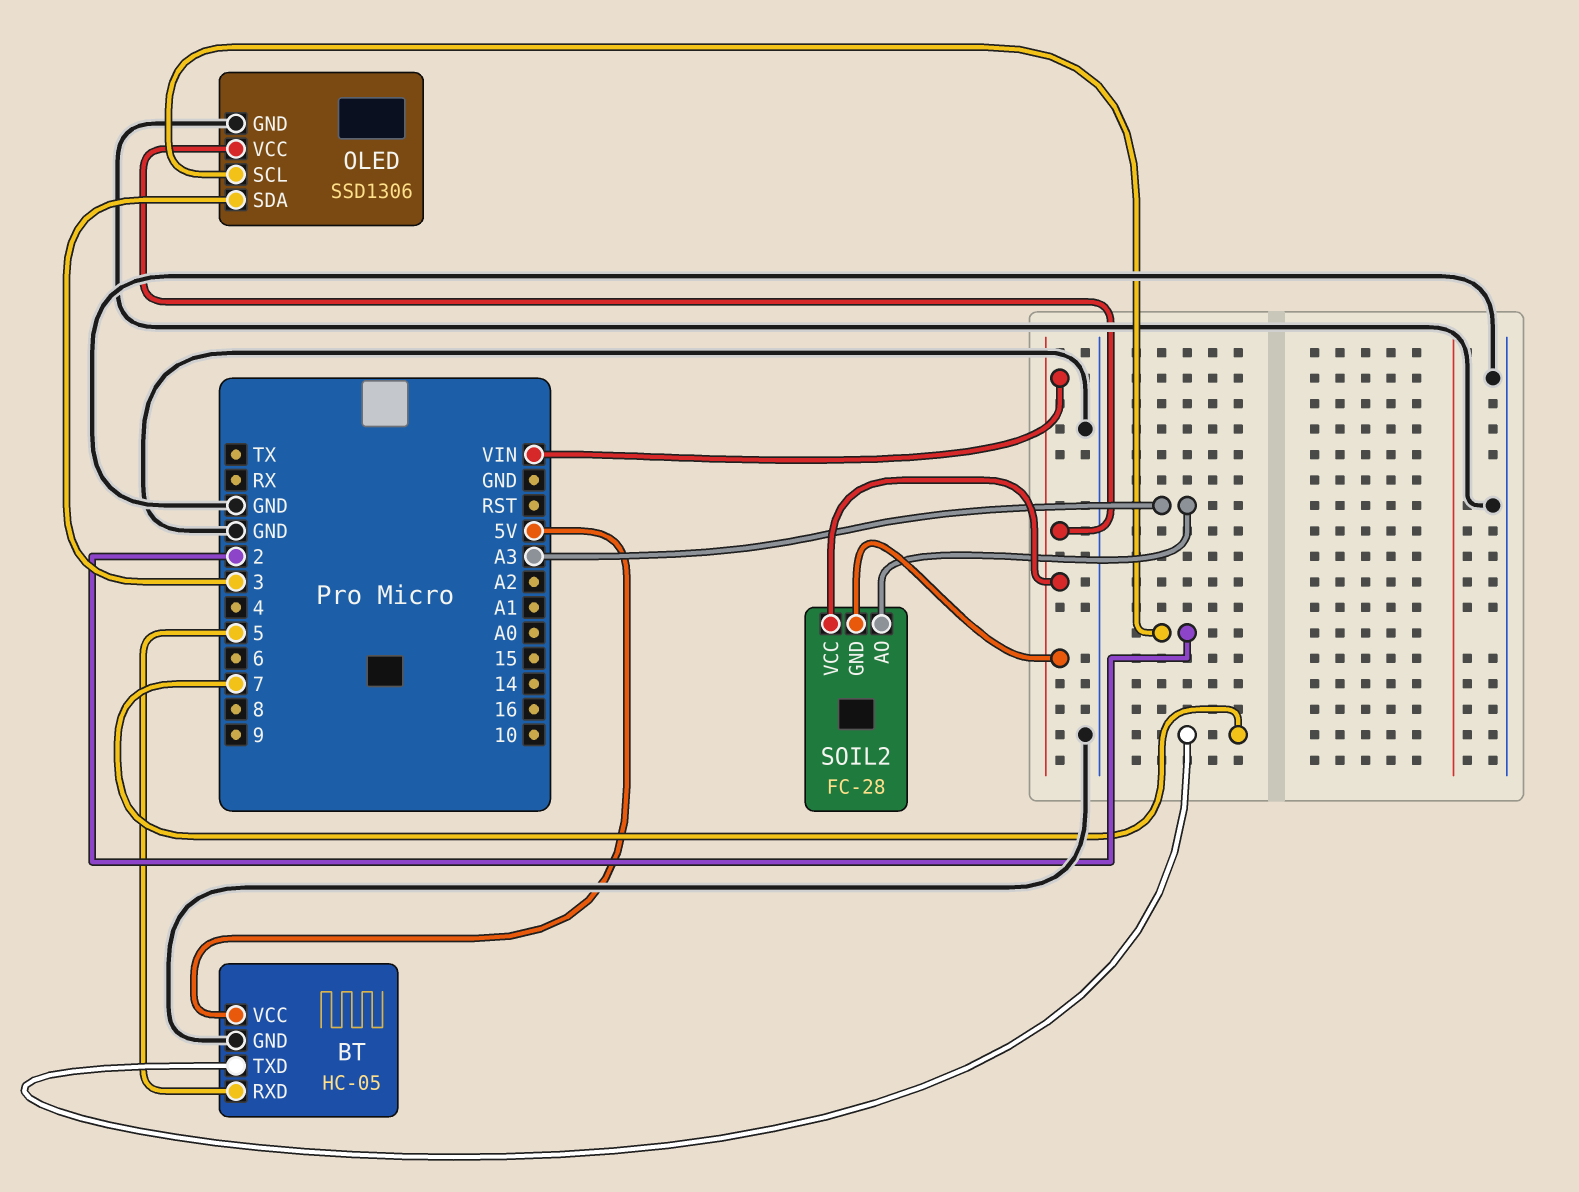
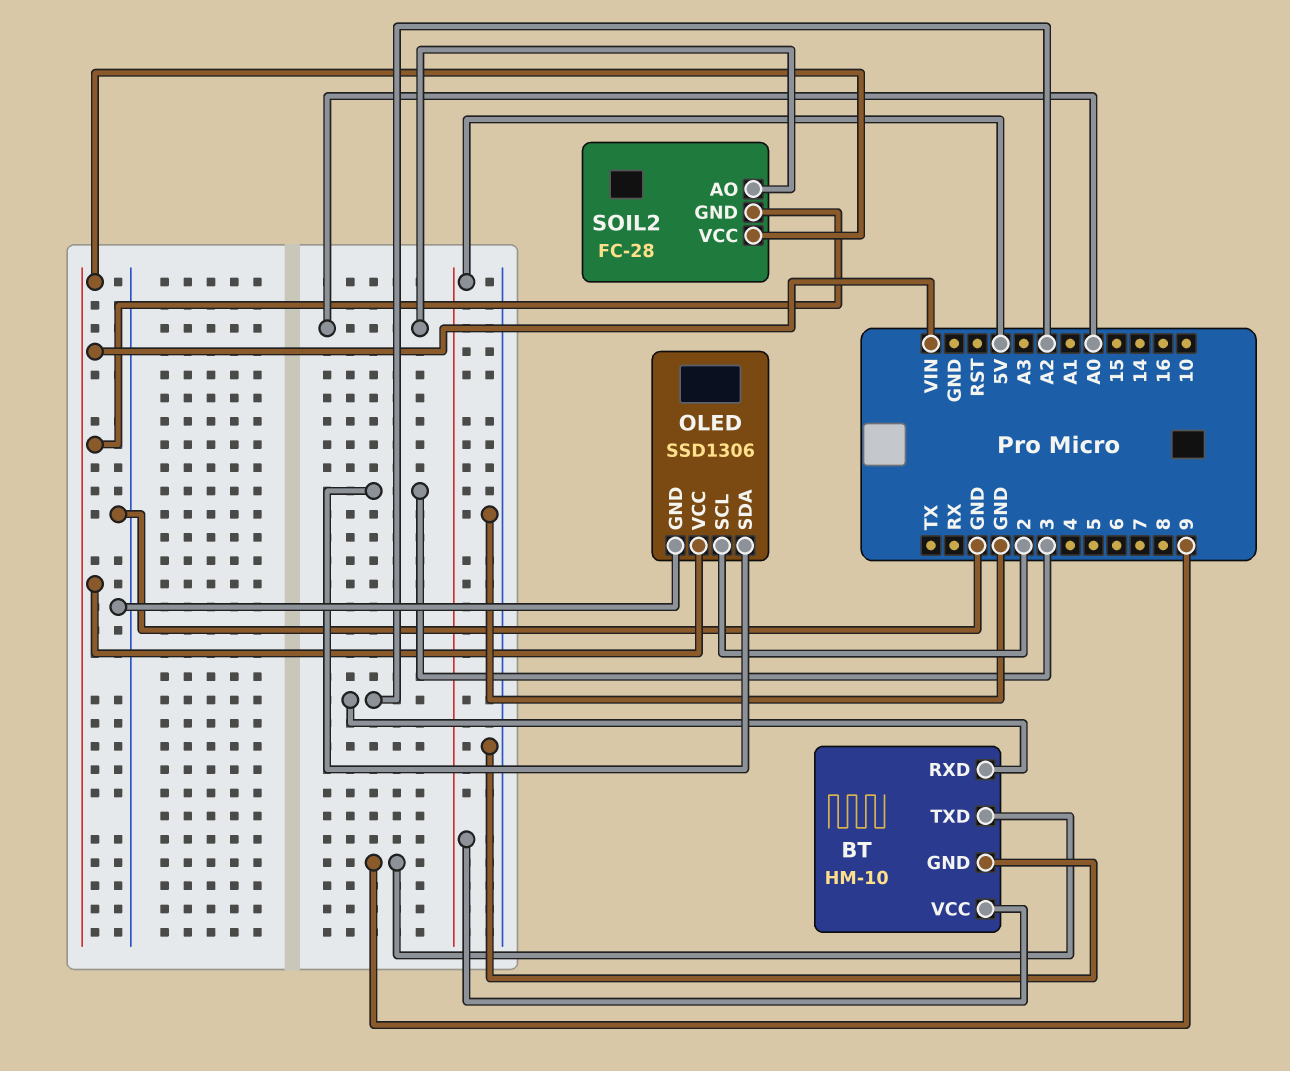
BT: HC-05 -> HM-10
BT pin RXD: 5 -> A2
BT pin TXD: 7 -> 9
SOIL2 pin AO: A3 -> A0

